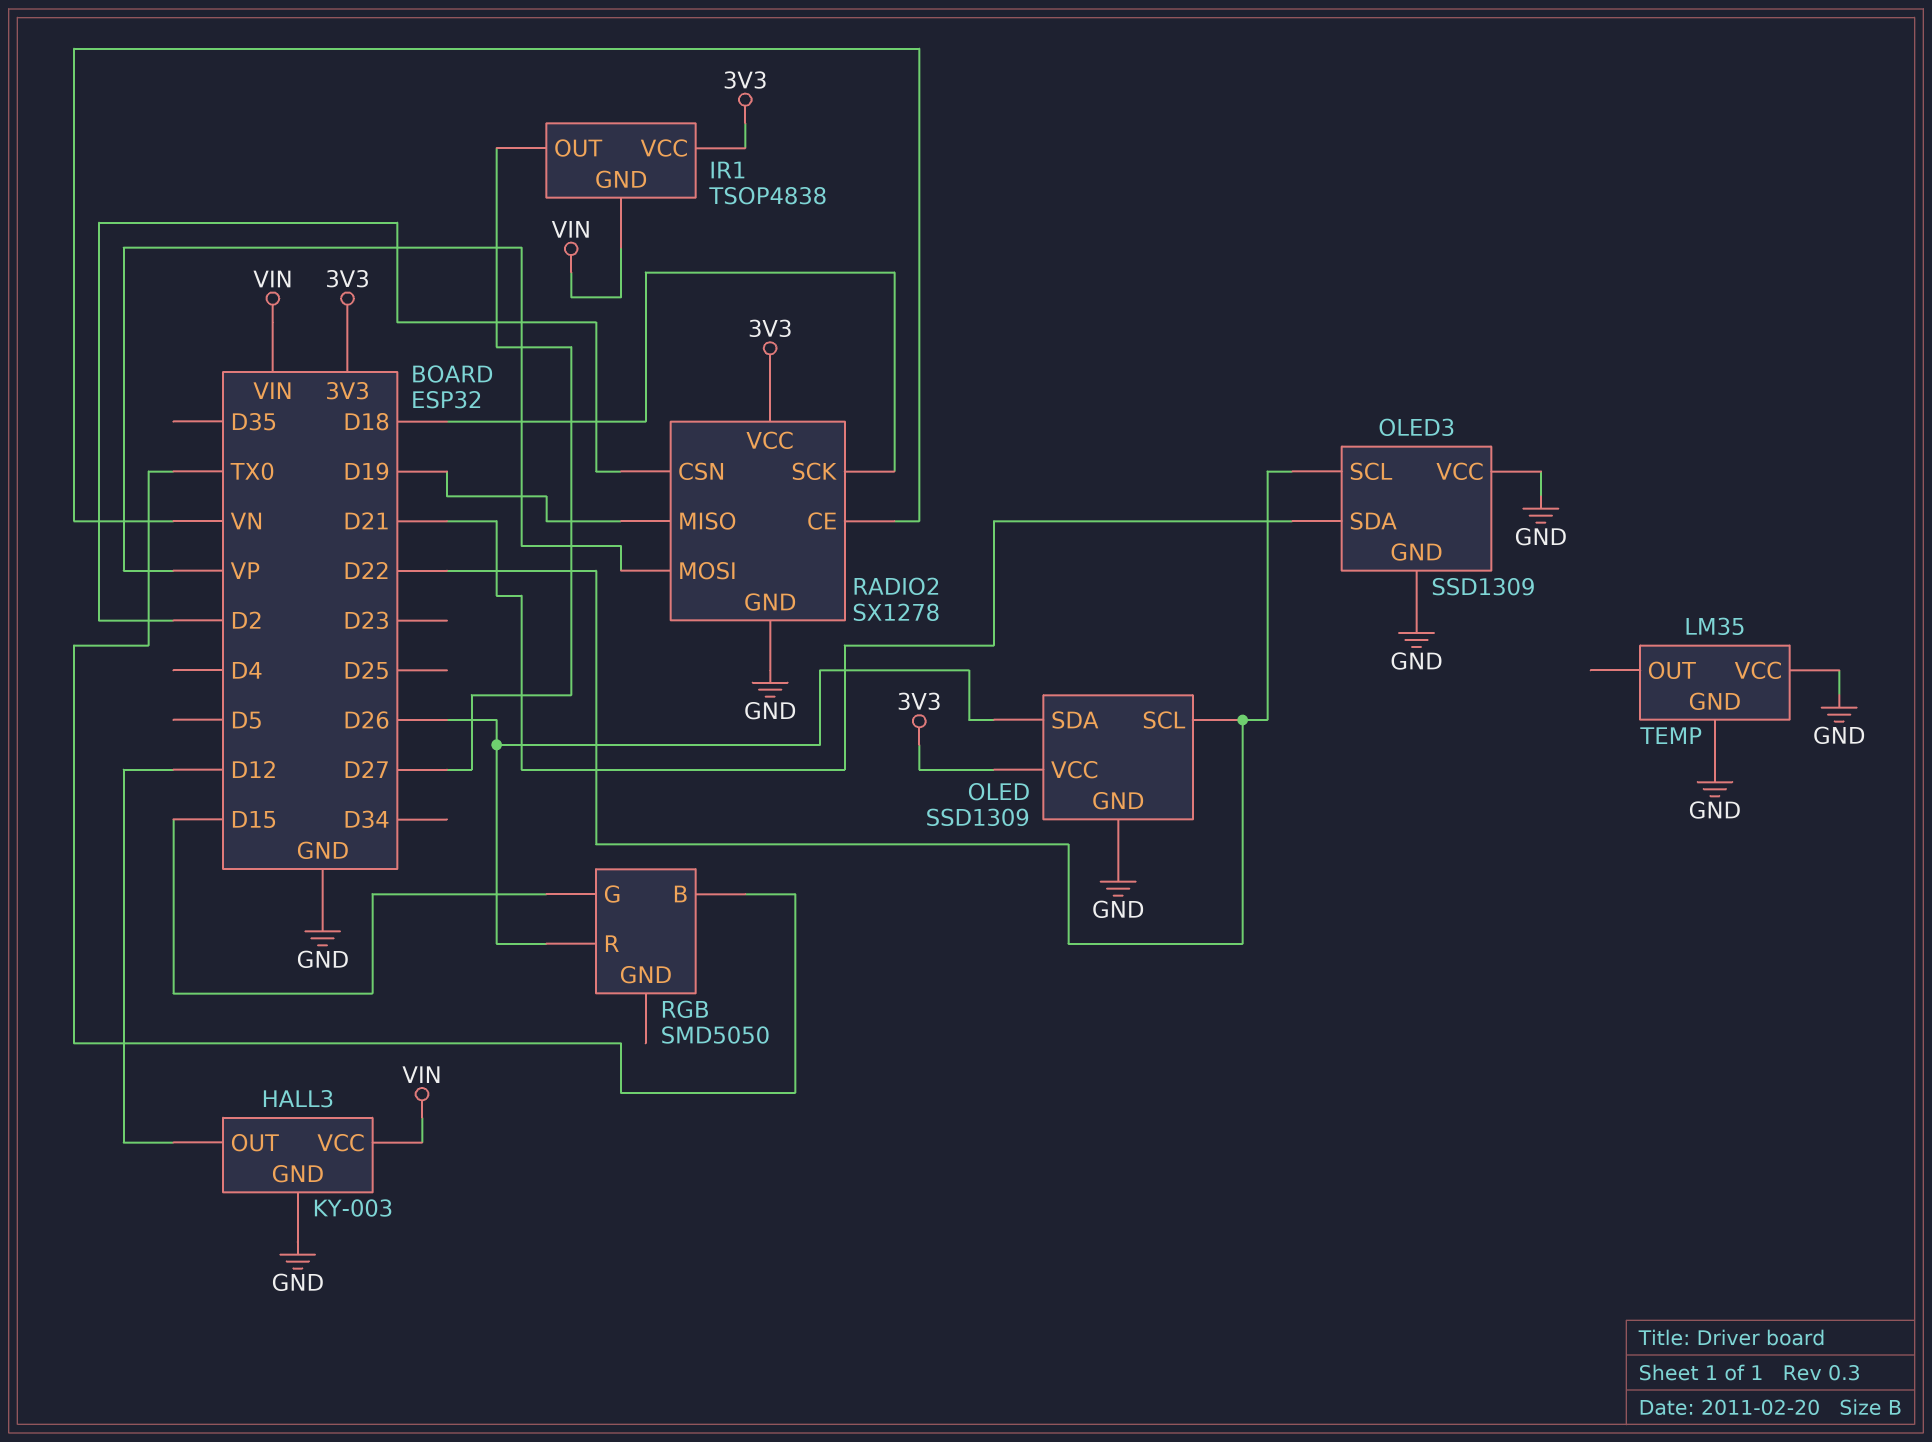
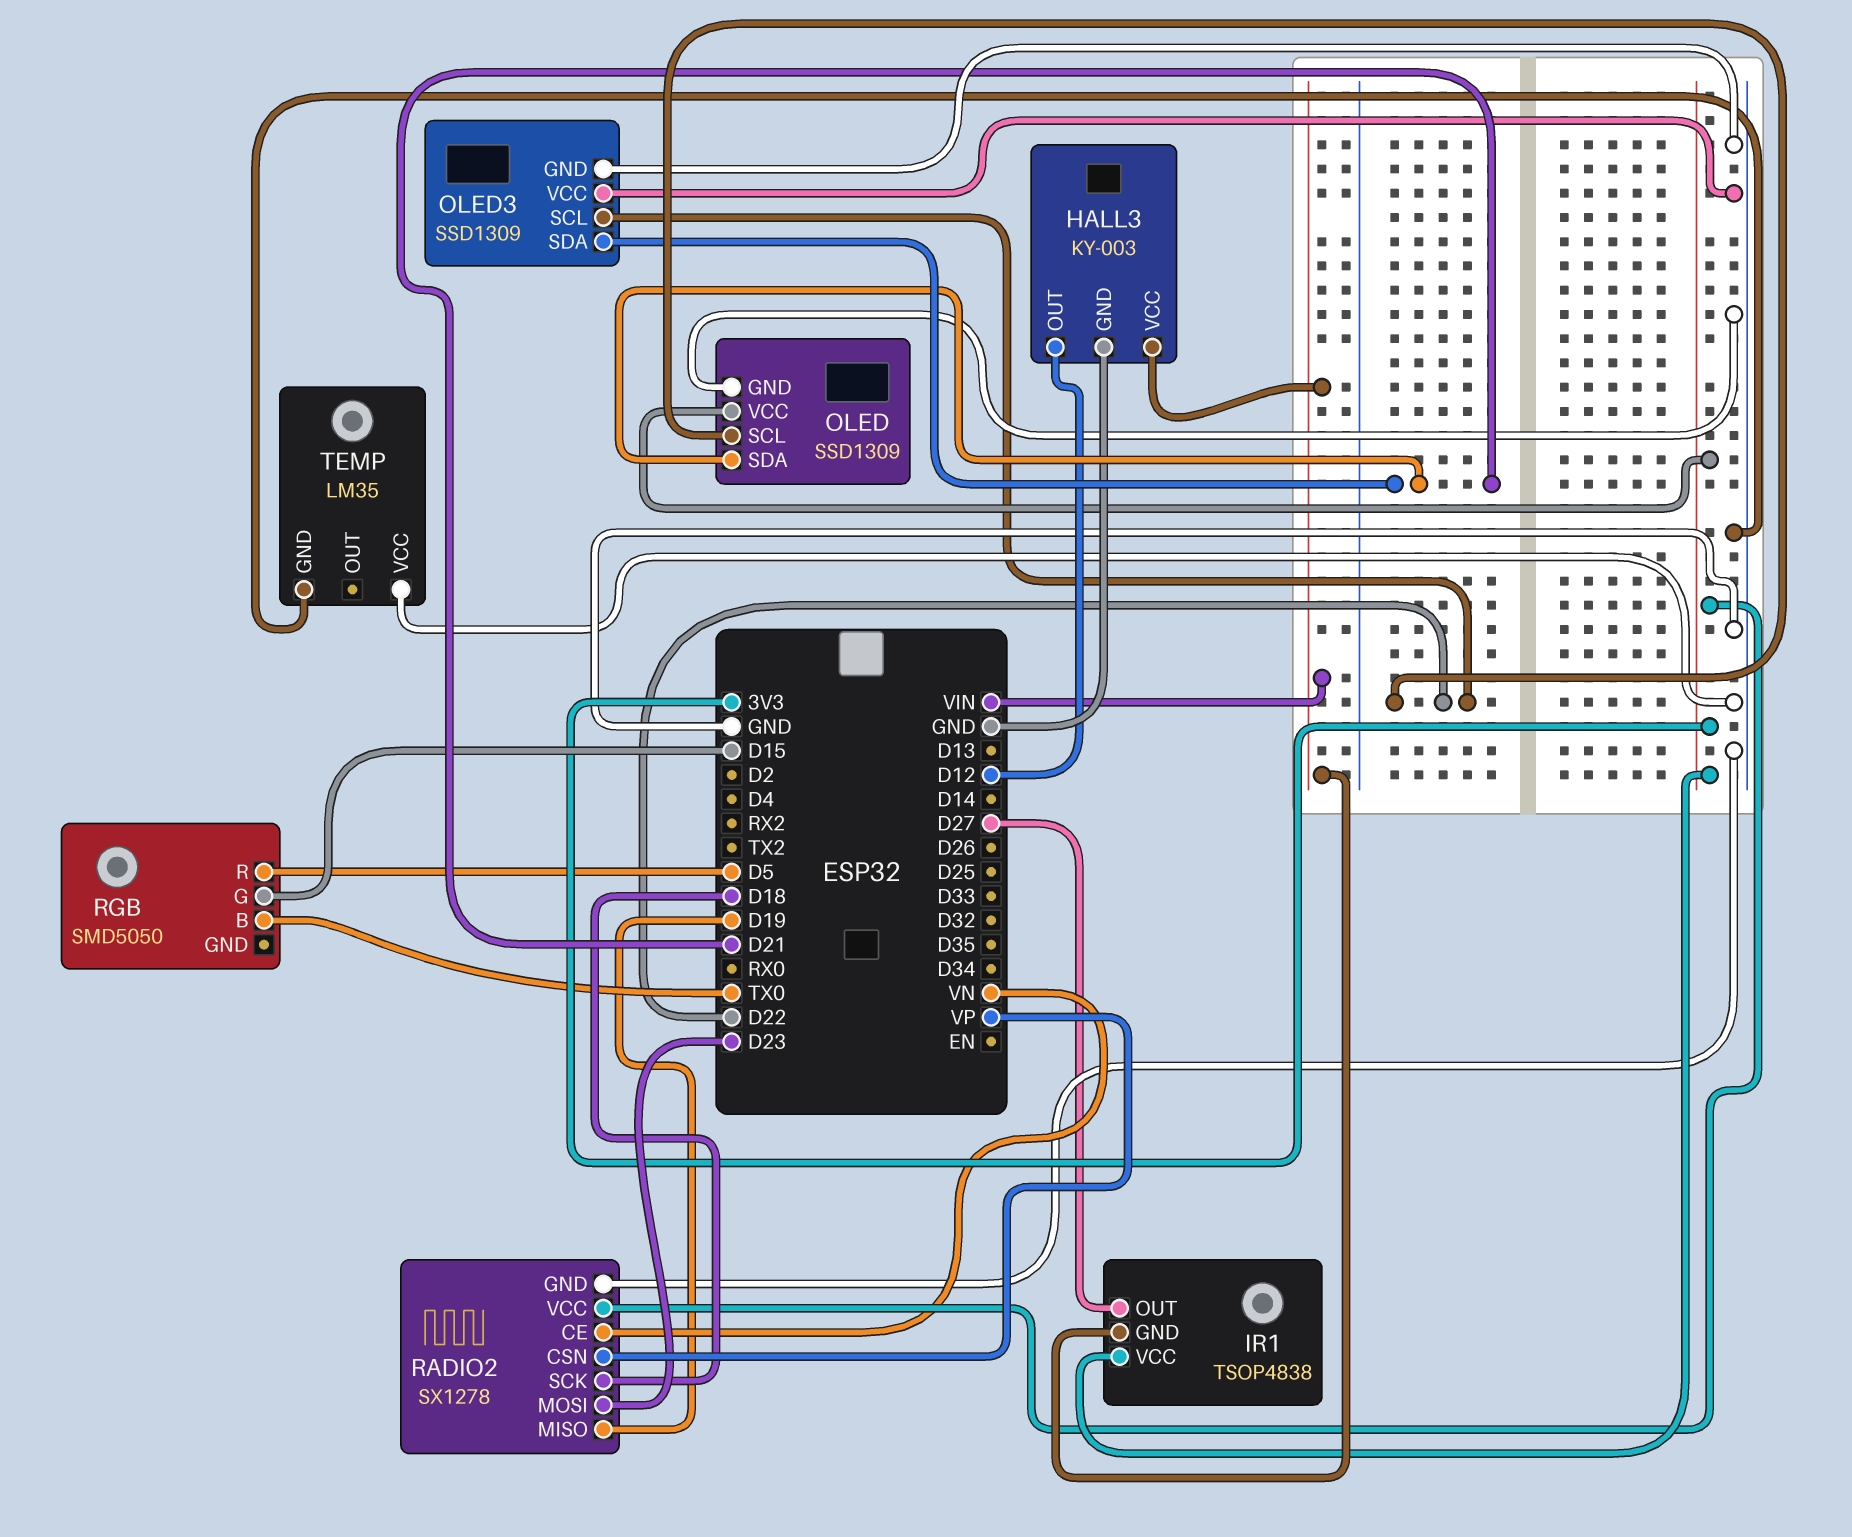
OLED pin SDA: D26 -> D21
RADIO2 pin CSN: D2 -> VP
RADIO2 pin MOSI: VP -> D23
RGB pin R: D26 -> D5

